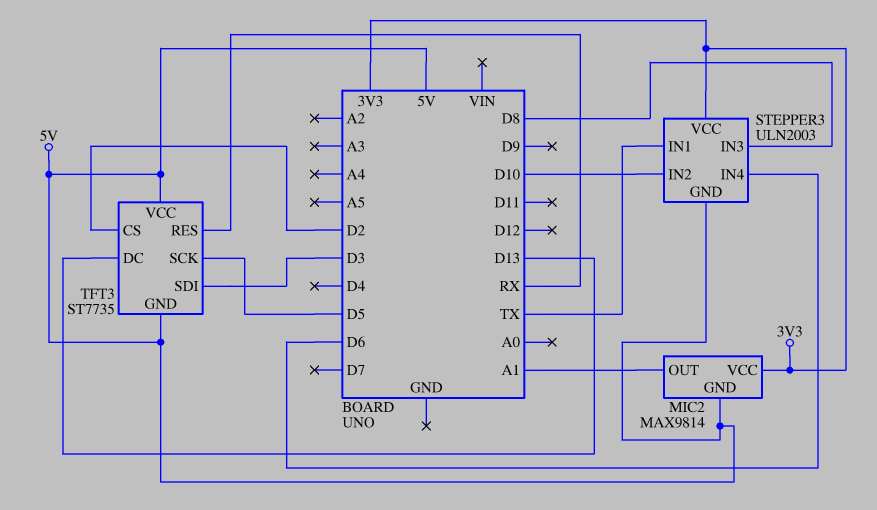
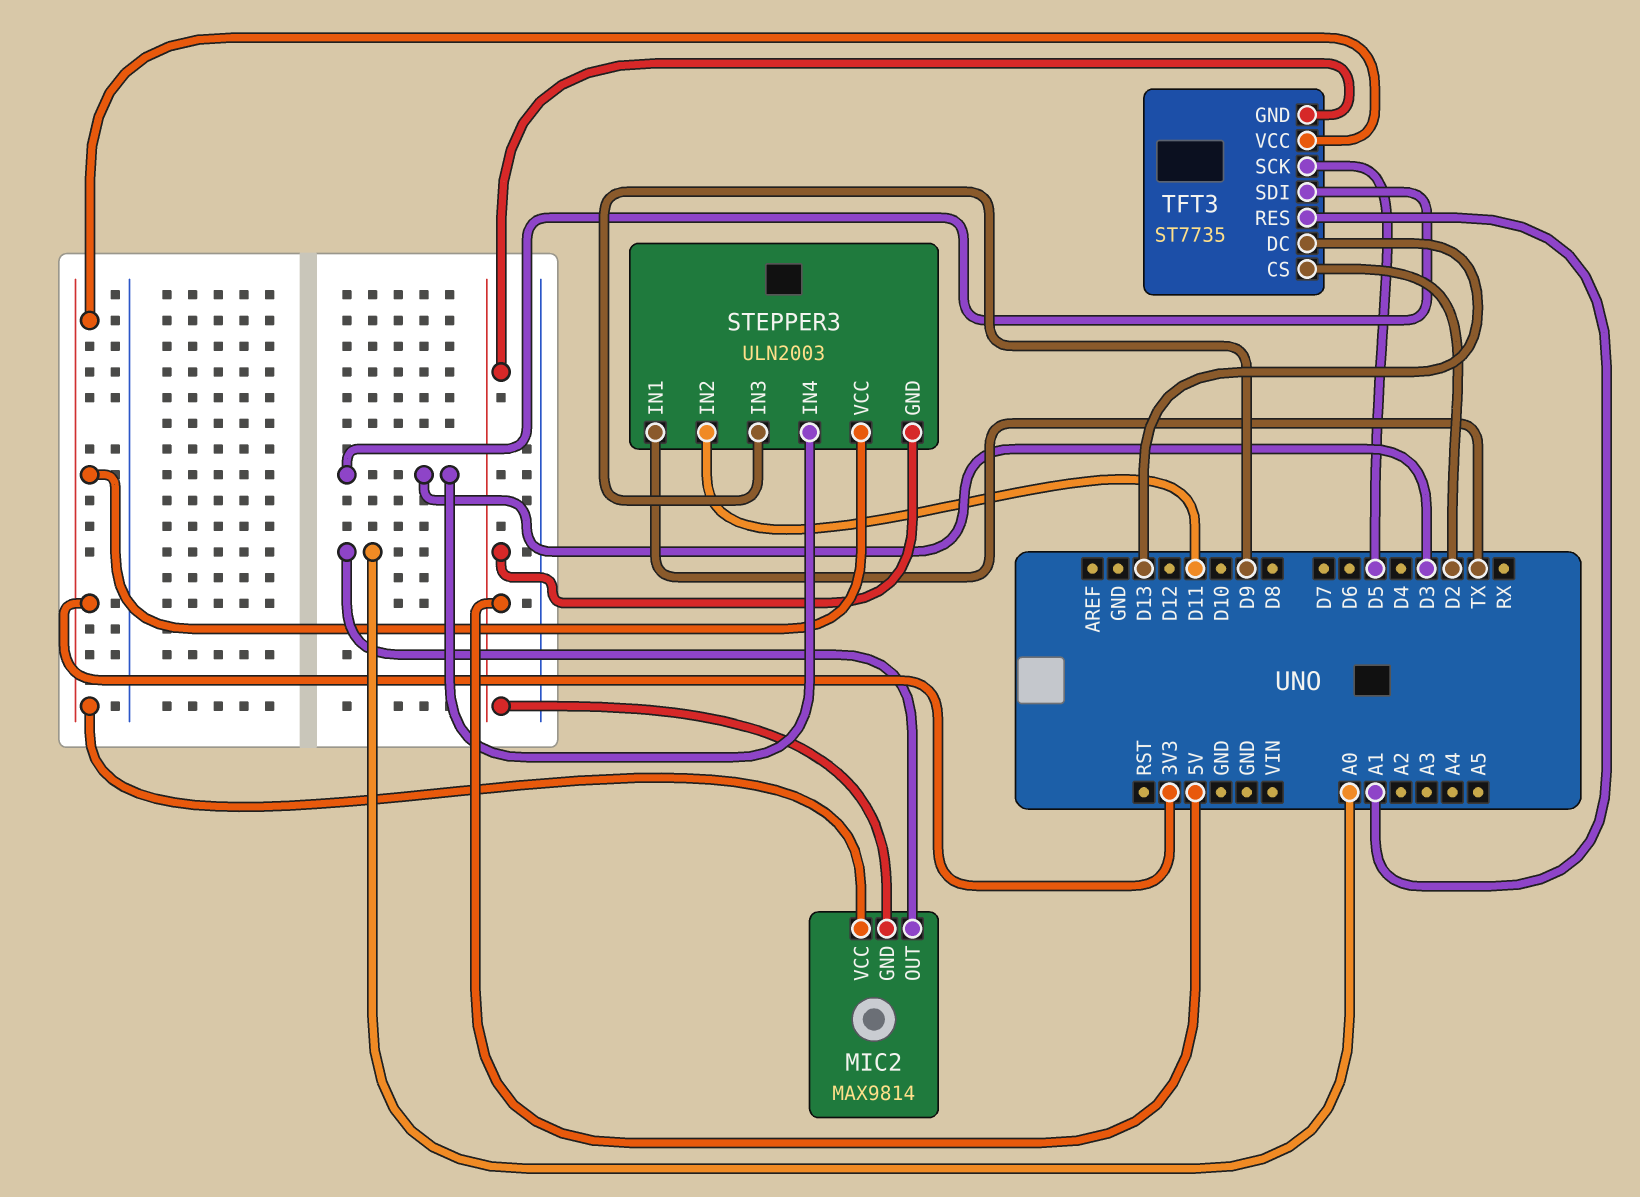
MIC2 pin OUT: A1 -> A0
STEPPER3 pin IN2: D10 -> D11
STEPPER3 pin IN3: D8 -> D9
STEPPER3 pin IN4: D6 -> D3
TFT3 pin RES: RX -> A1
TFT3 pin VCC: 5V -> 3V3

